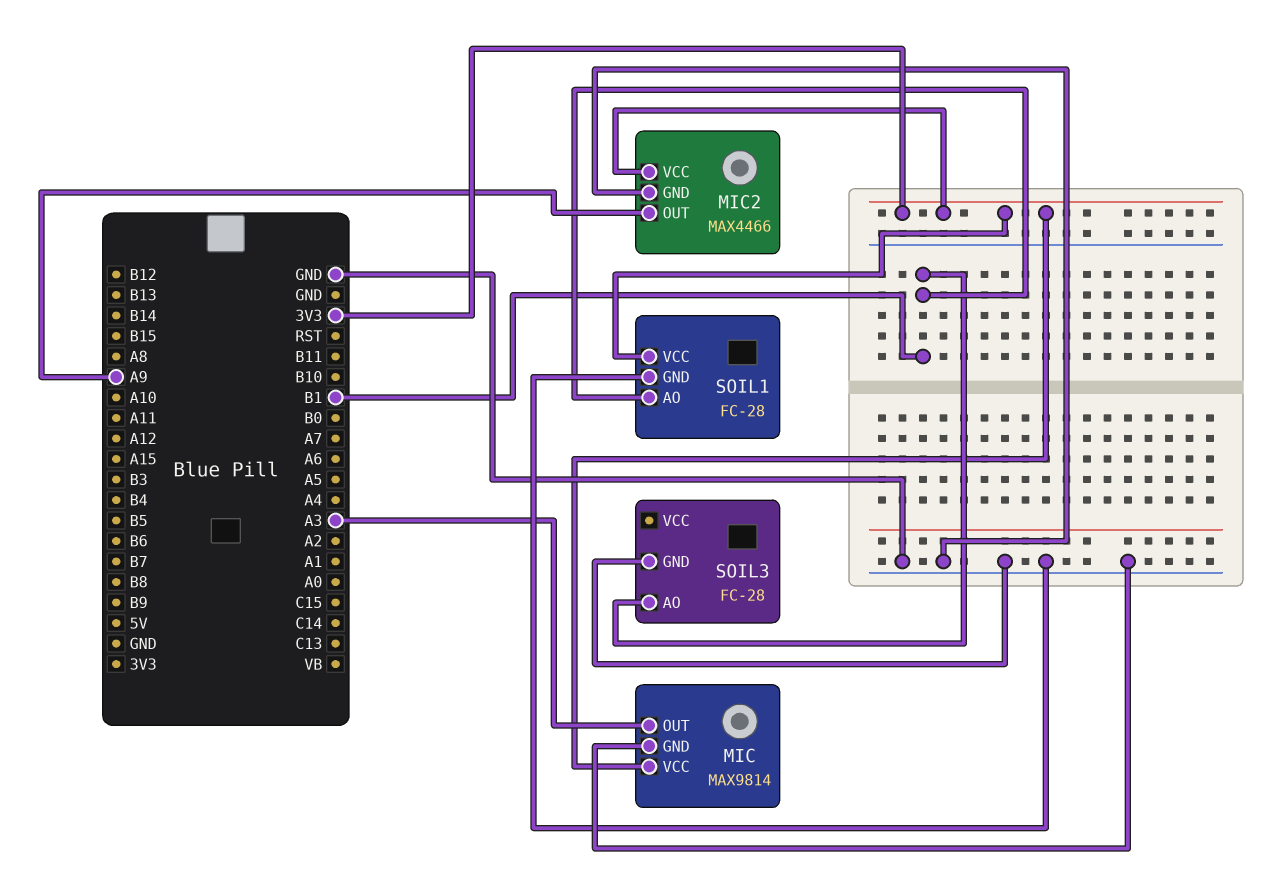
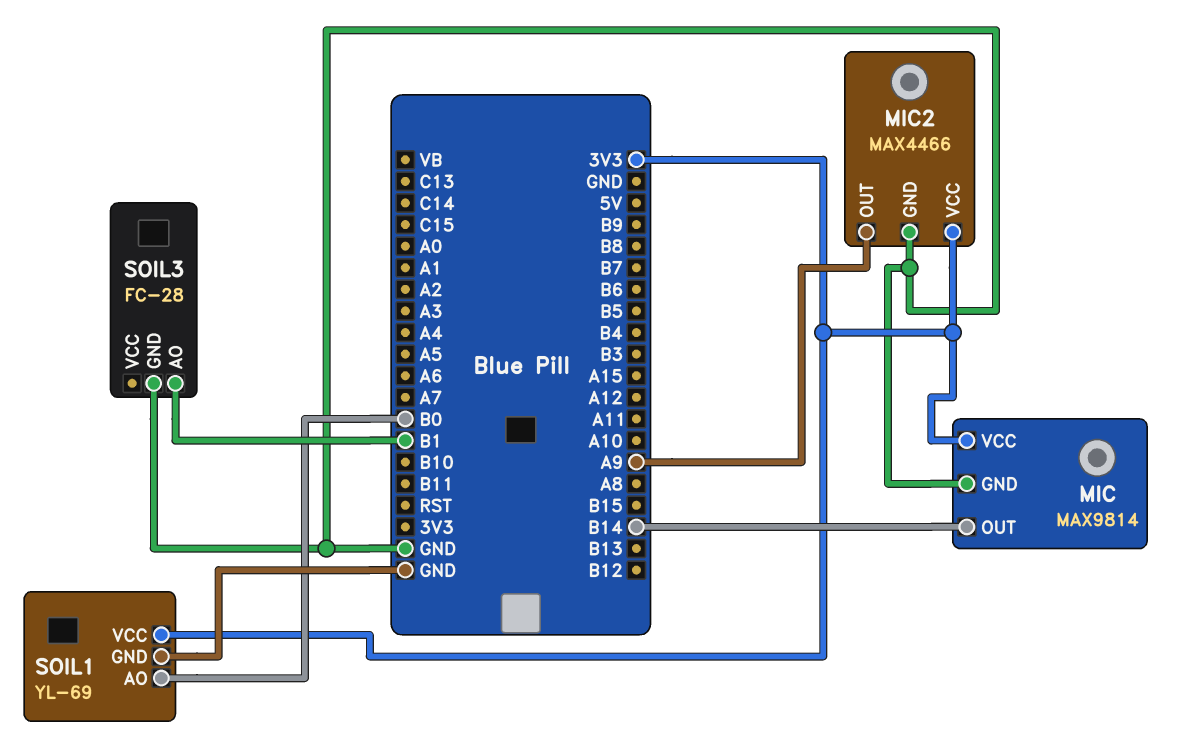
MIC pin OUT: A3 -> B14
SOIL1: FC-28 -> YL-69
SOIL1 pin AO: B1 -> B0

